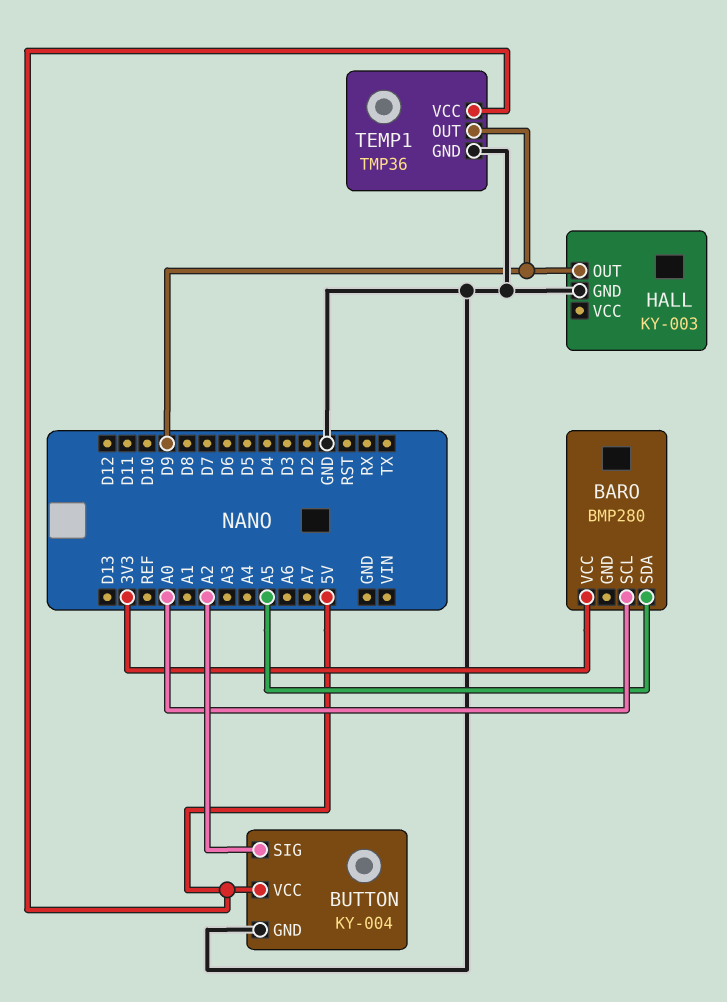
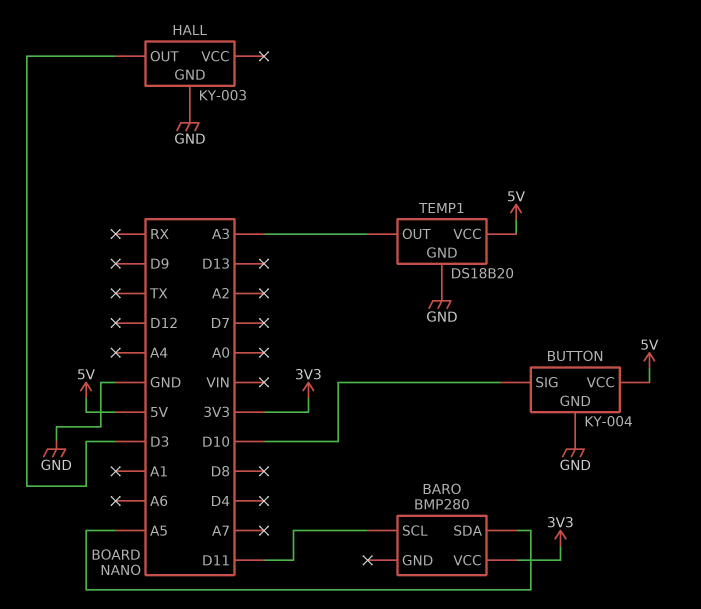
BARO pin SCL: A0 -> D11
BUTTON pin SIG: A2 -> D10
HALL pin OUT: D9 -> D3
TEMP1: TMP36 -> DS18B20
TEMP1 pin OUT: D9 -> A3

